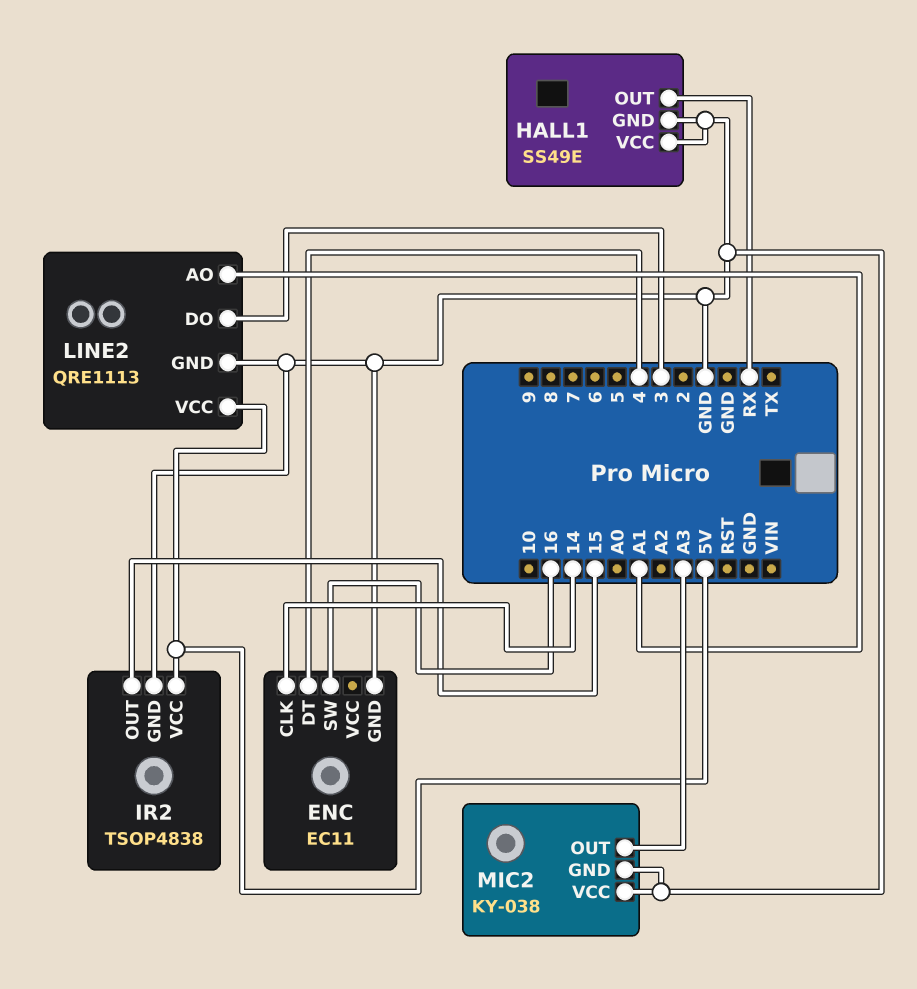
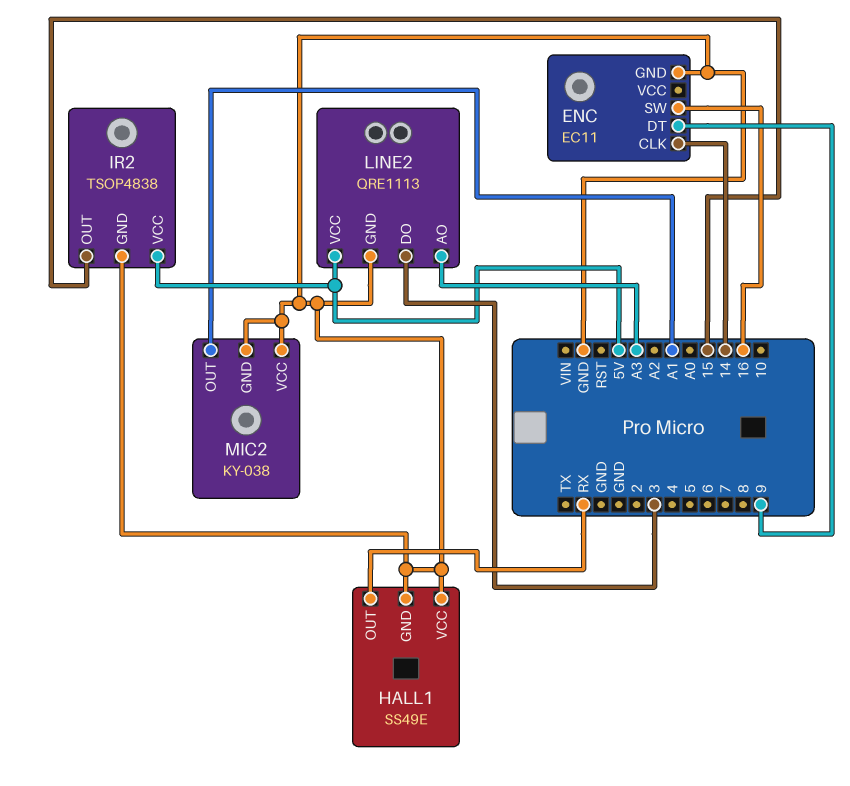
ENC pin DT: 4 -> 9
LINE2 pin AO: A1 -> A3
MIC2 pin OUT: A3 -> A1

